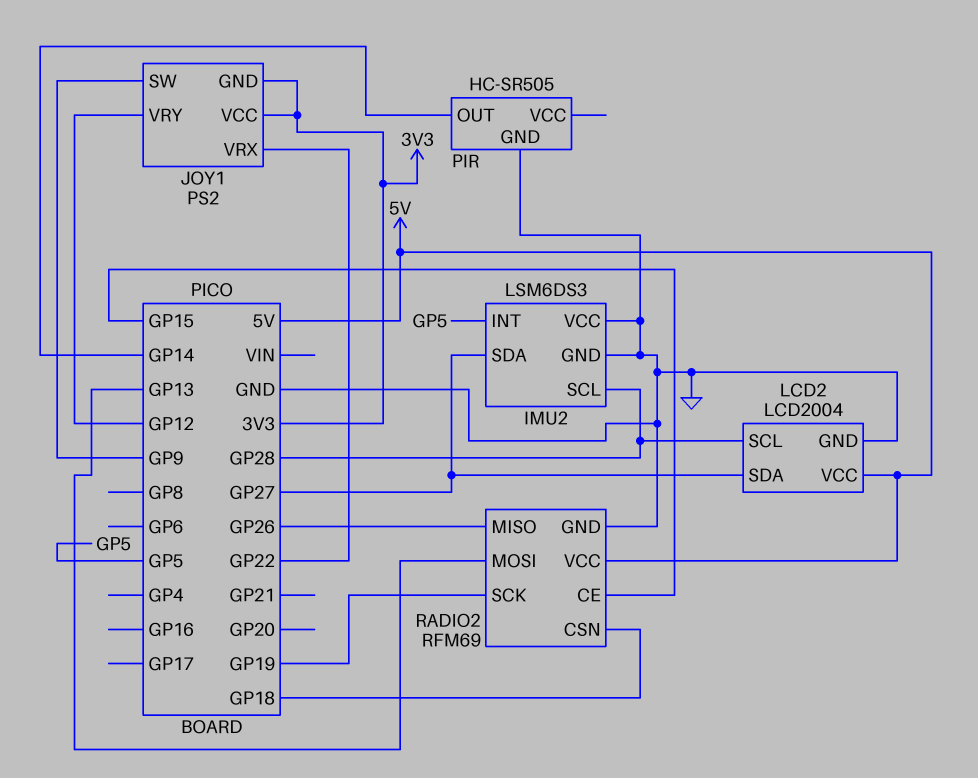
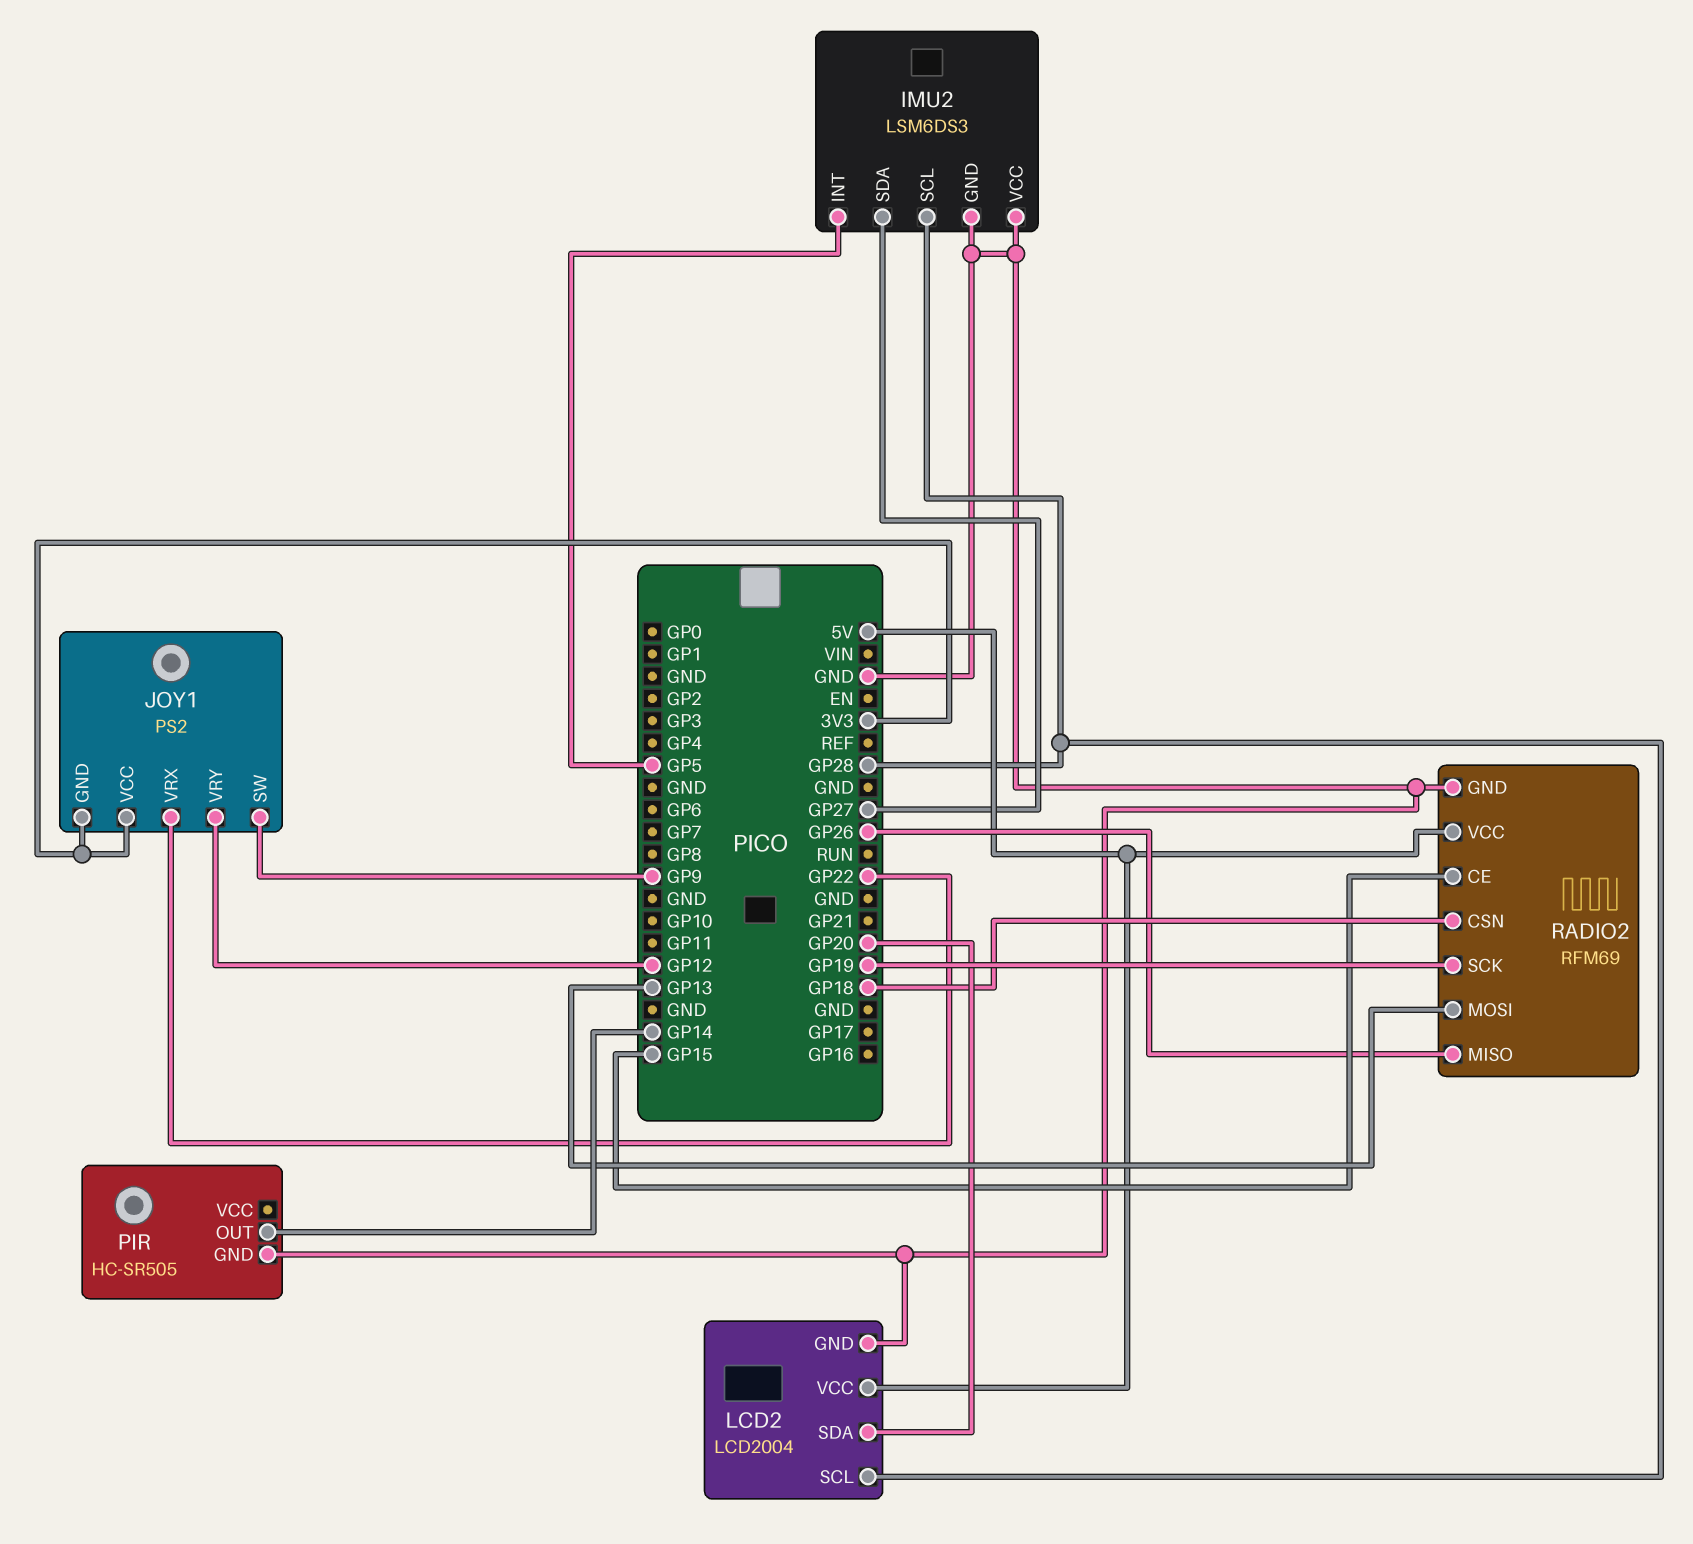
LCD2 pin SDA: GP27 -> GP20

